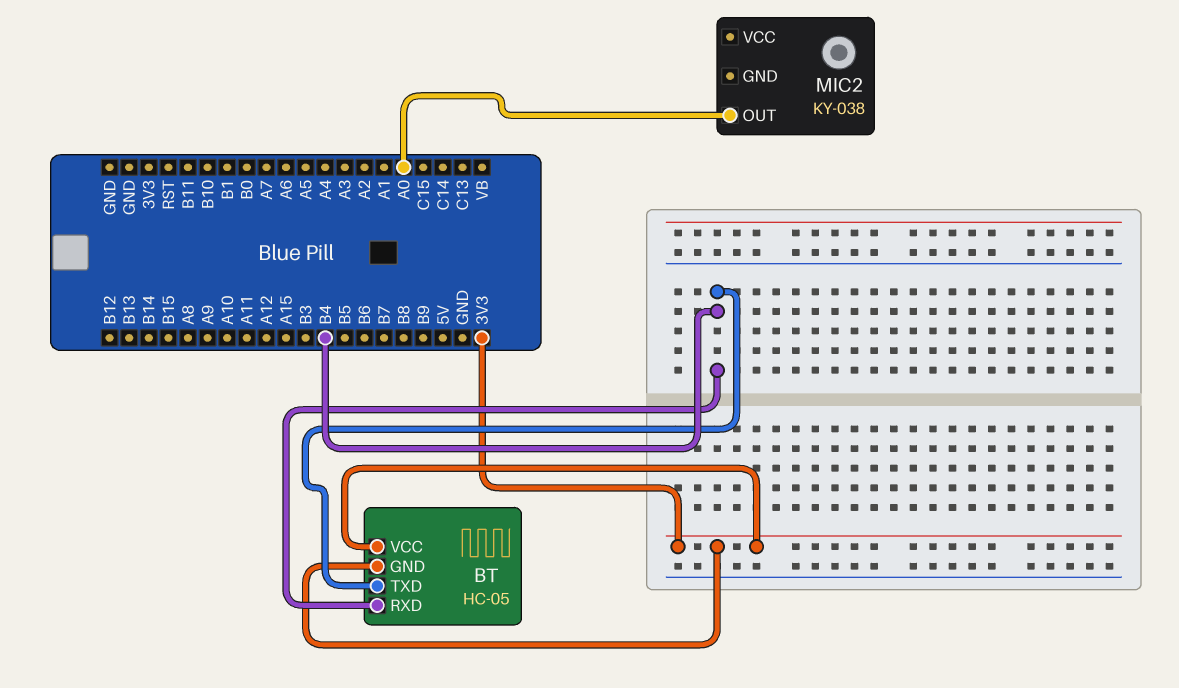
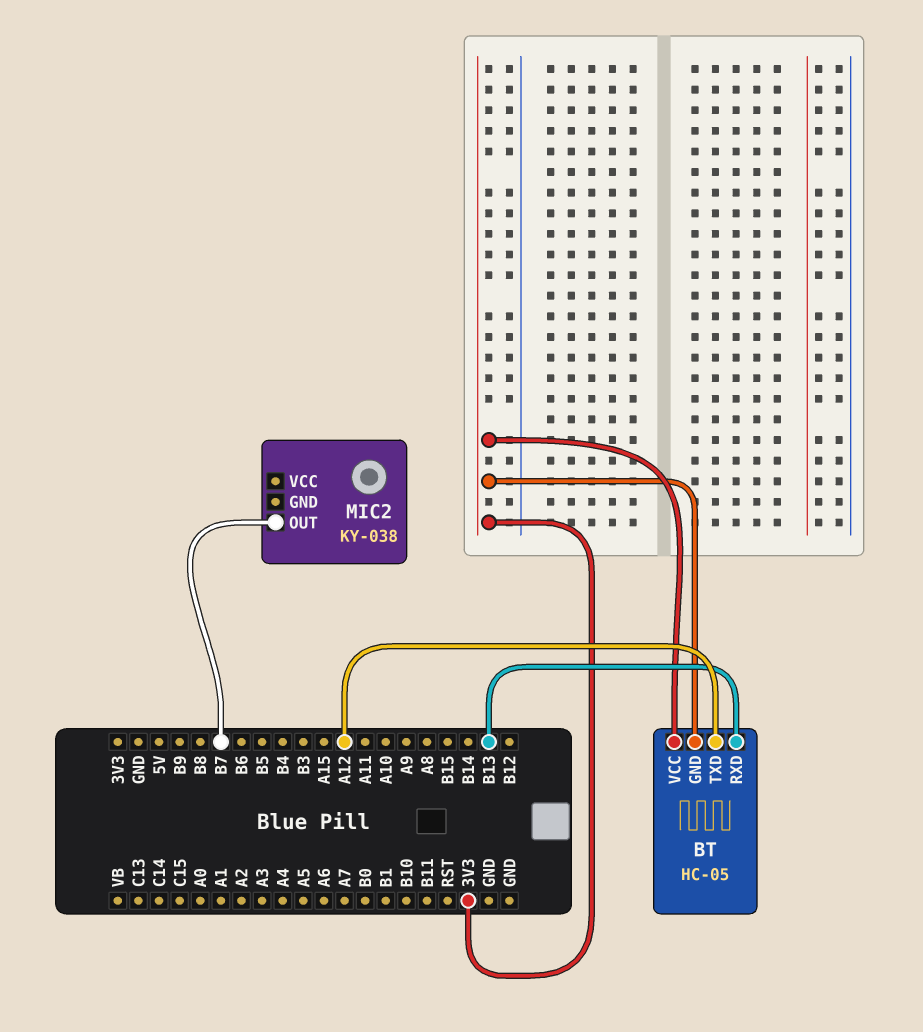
BT pin RXD: B4 -> B13
BT pin TXD: B4 -> A12
MIC2 pin OUT: A0 -> B7

